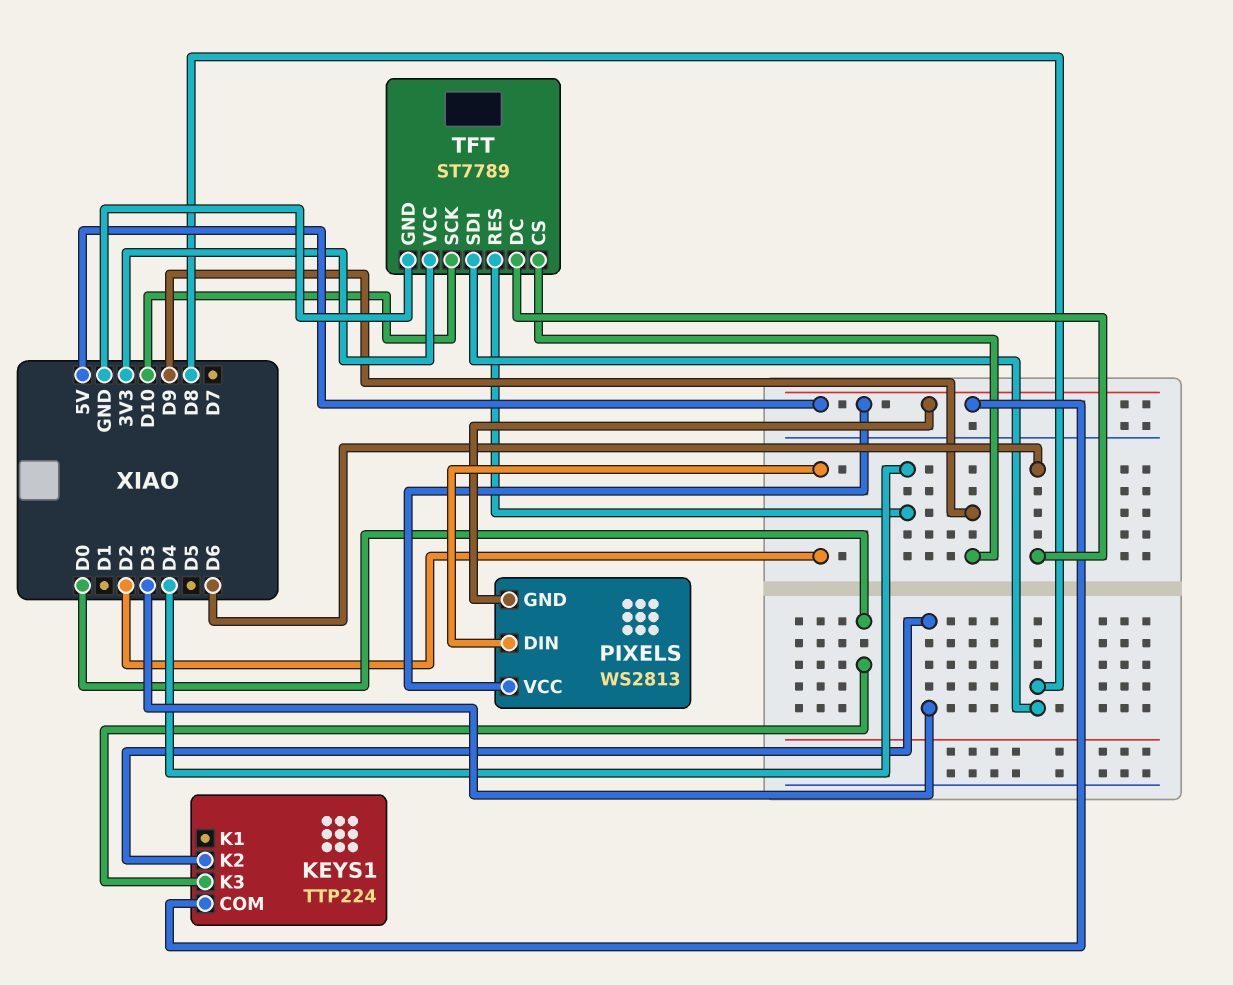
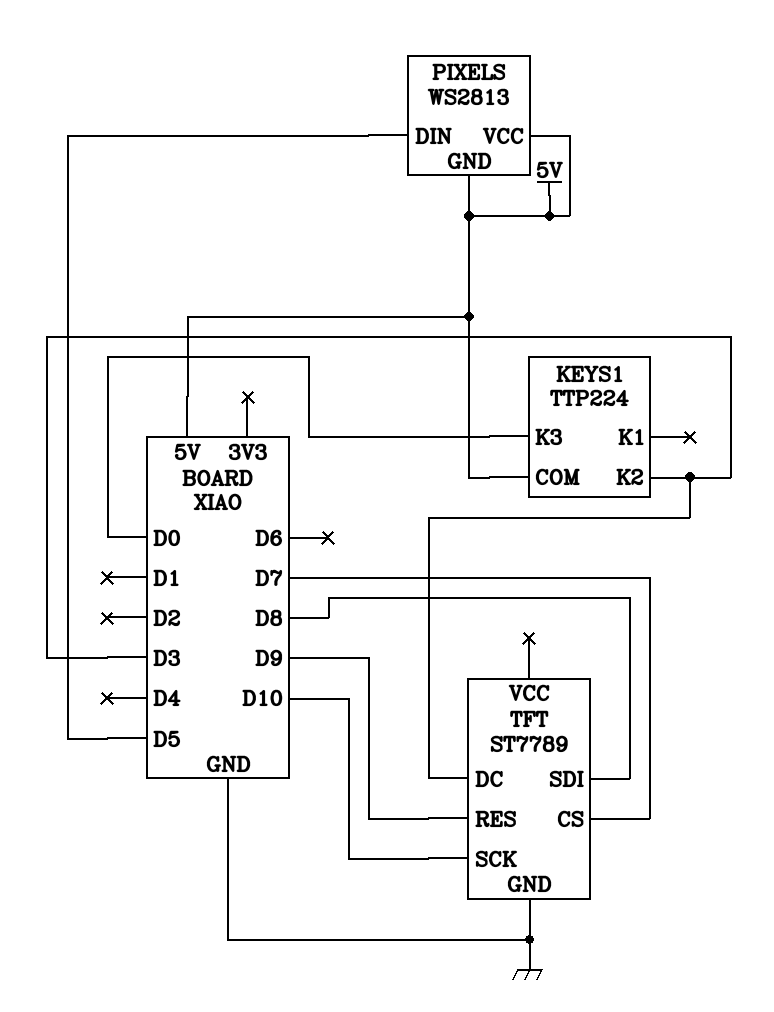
PIXELS pin DIN: D2 -> D5
TFT pin CS: D9 -> D7
TFT pin DC: D6 -> D3
TFT pin RES: D4 -> D9
TFT pin VCC: 3V3 -> none

